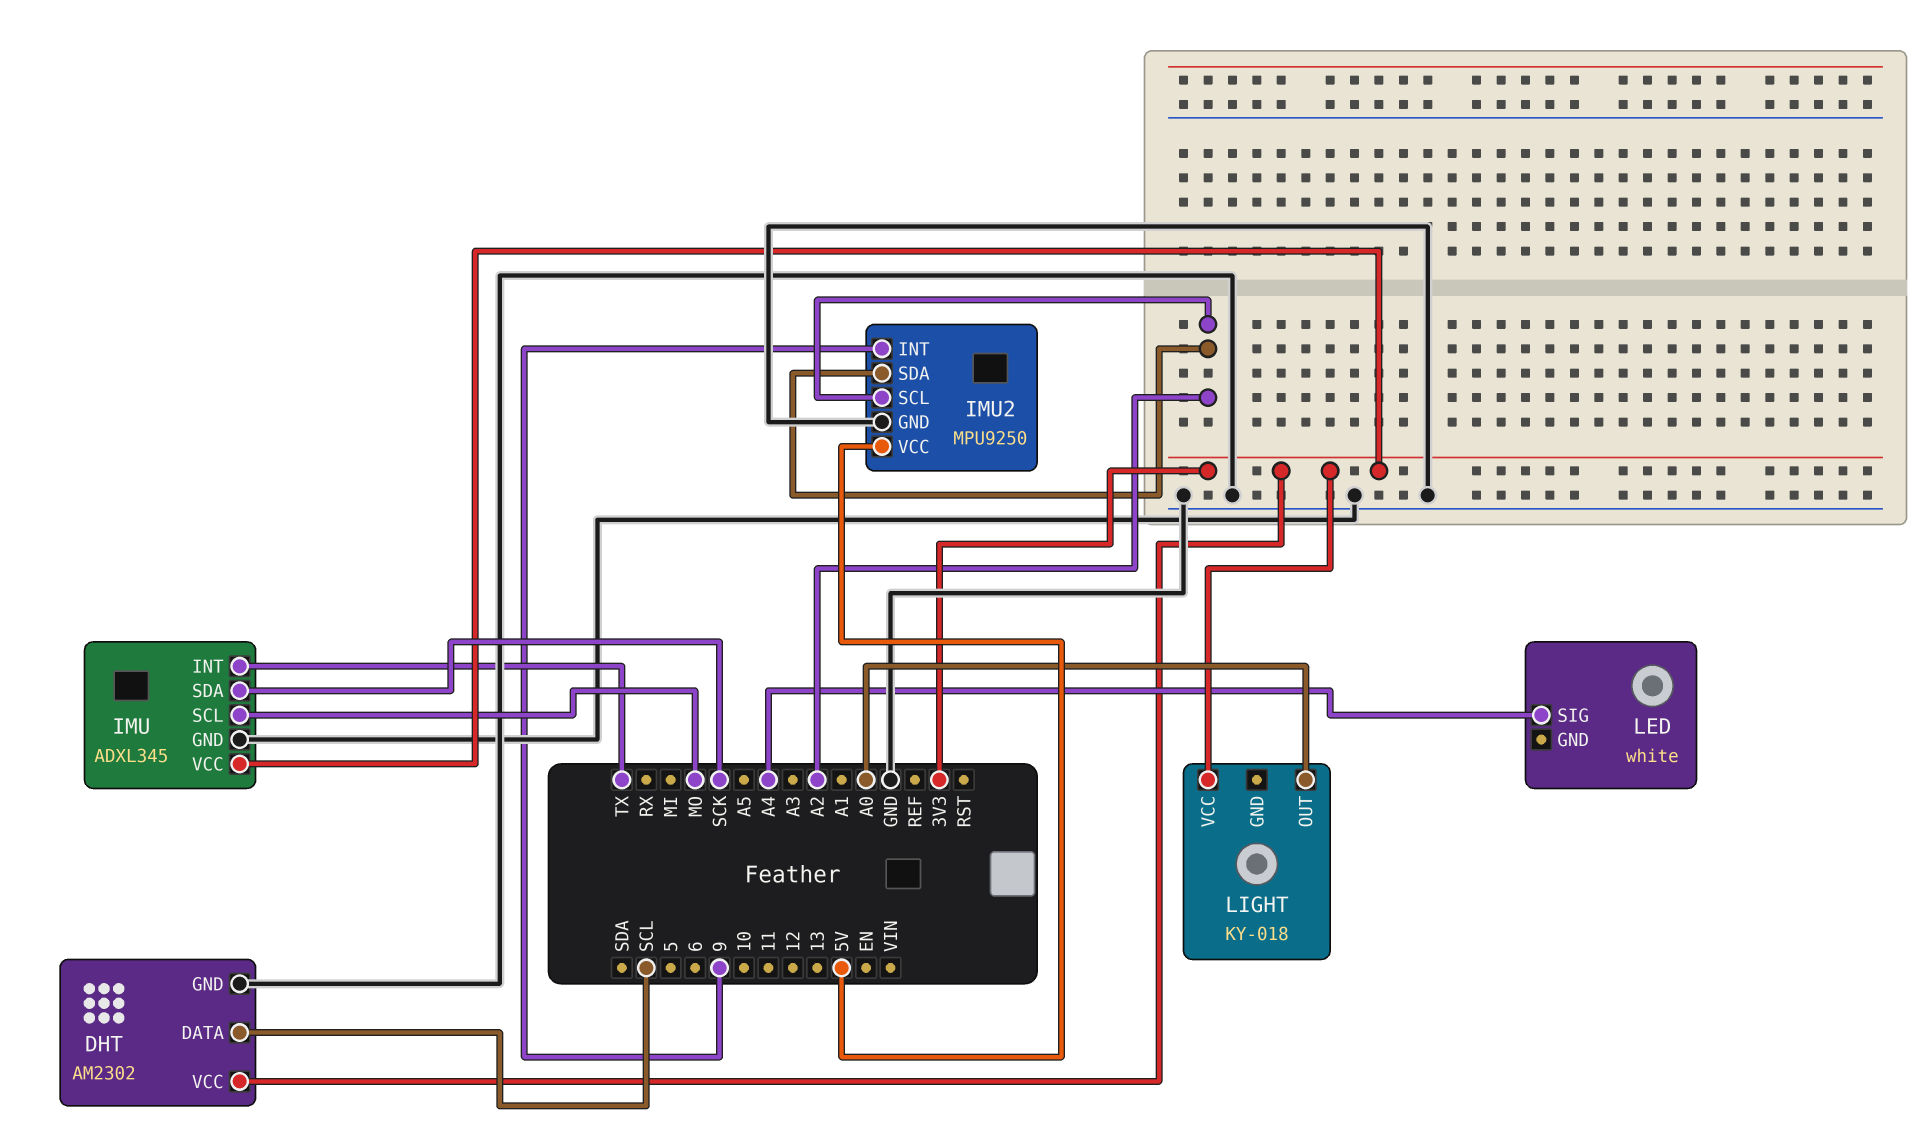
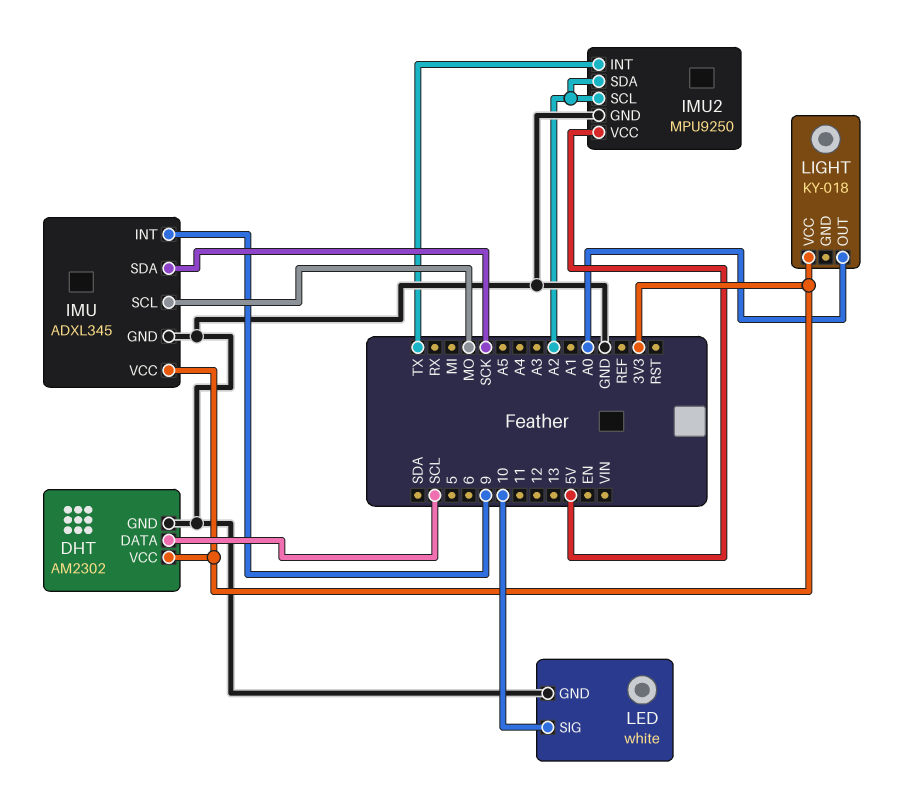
IMU pin INT: TX -> 9
IMU2 pin INT: 9 -> TX
LED pin GND: none -> GND
LED pin SIG: A4 -> 10

